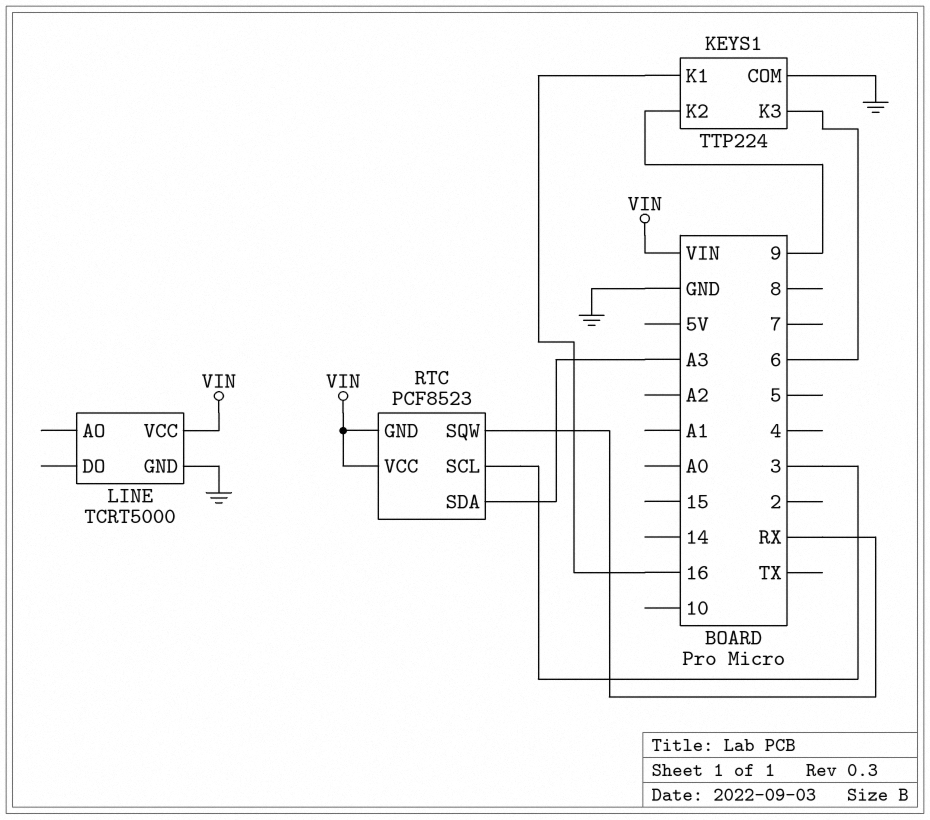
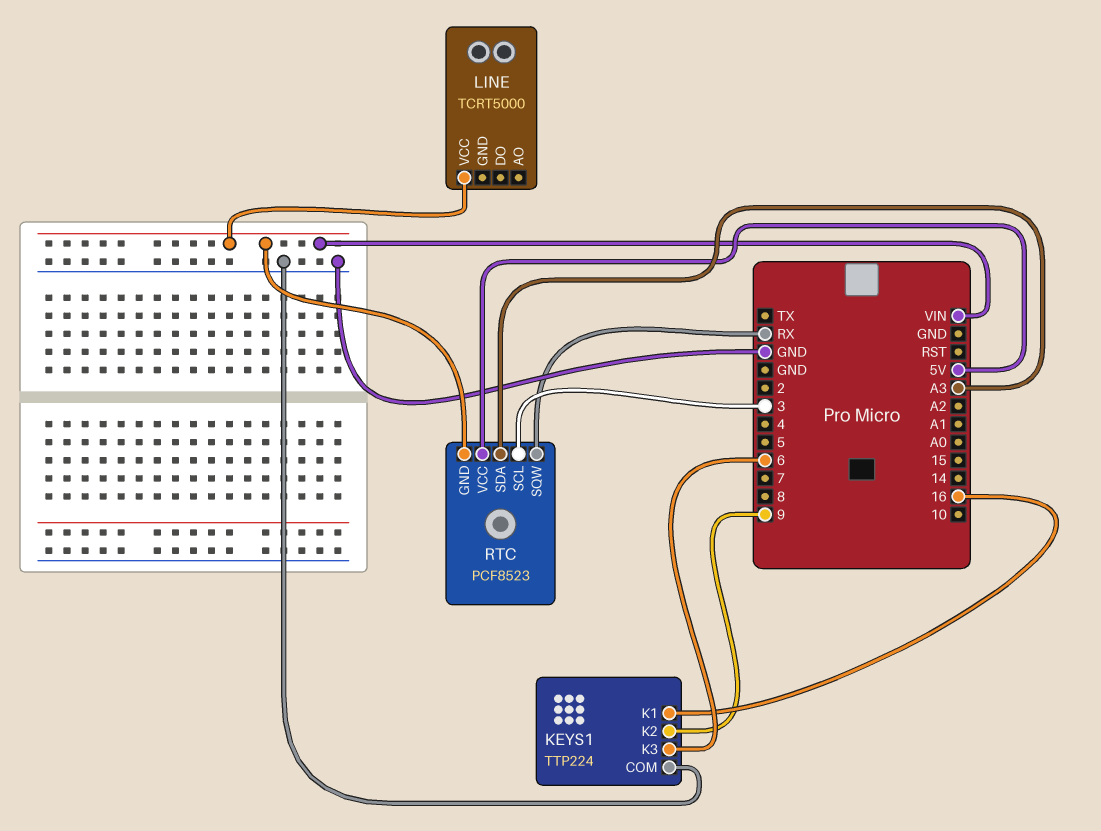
LINE pin GND: GND -> none
RTC pin VCC: VIN -> 5V

